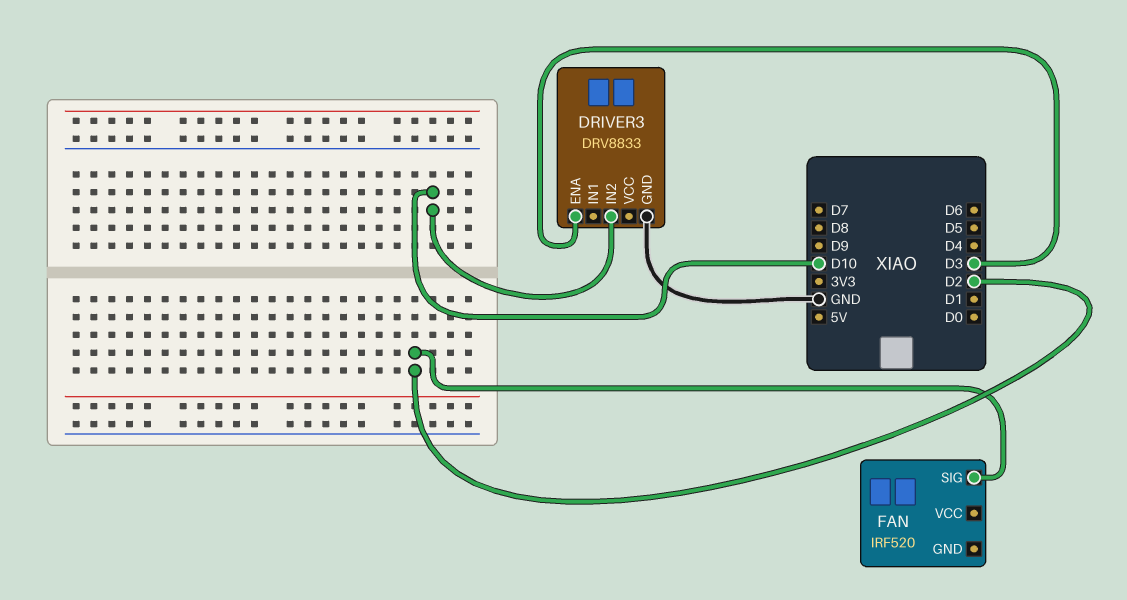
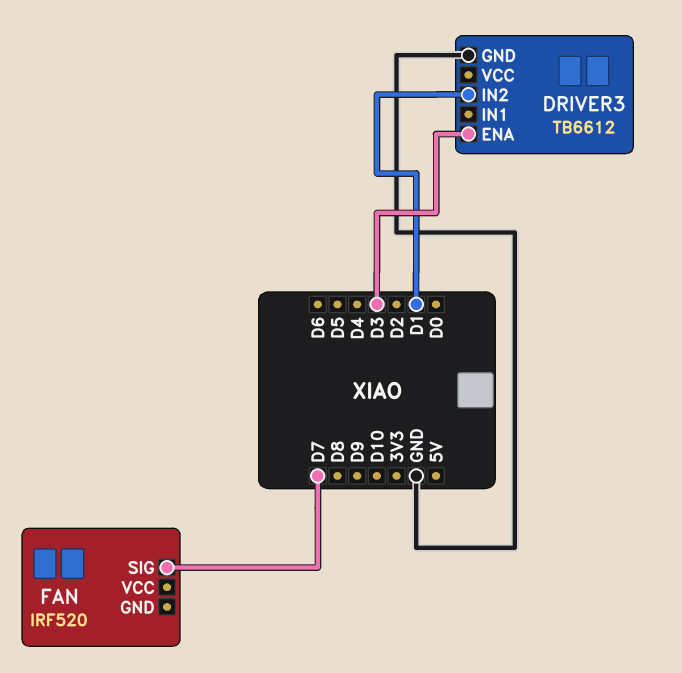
DRIVER3: DRV8833 -> TB6612
DRIVER3 pin IN2: D10 -> D1
FAN pin SIG: D2 -> D7

